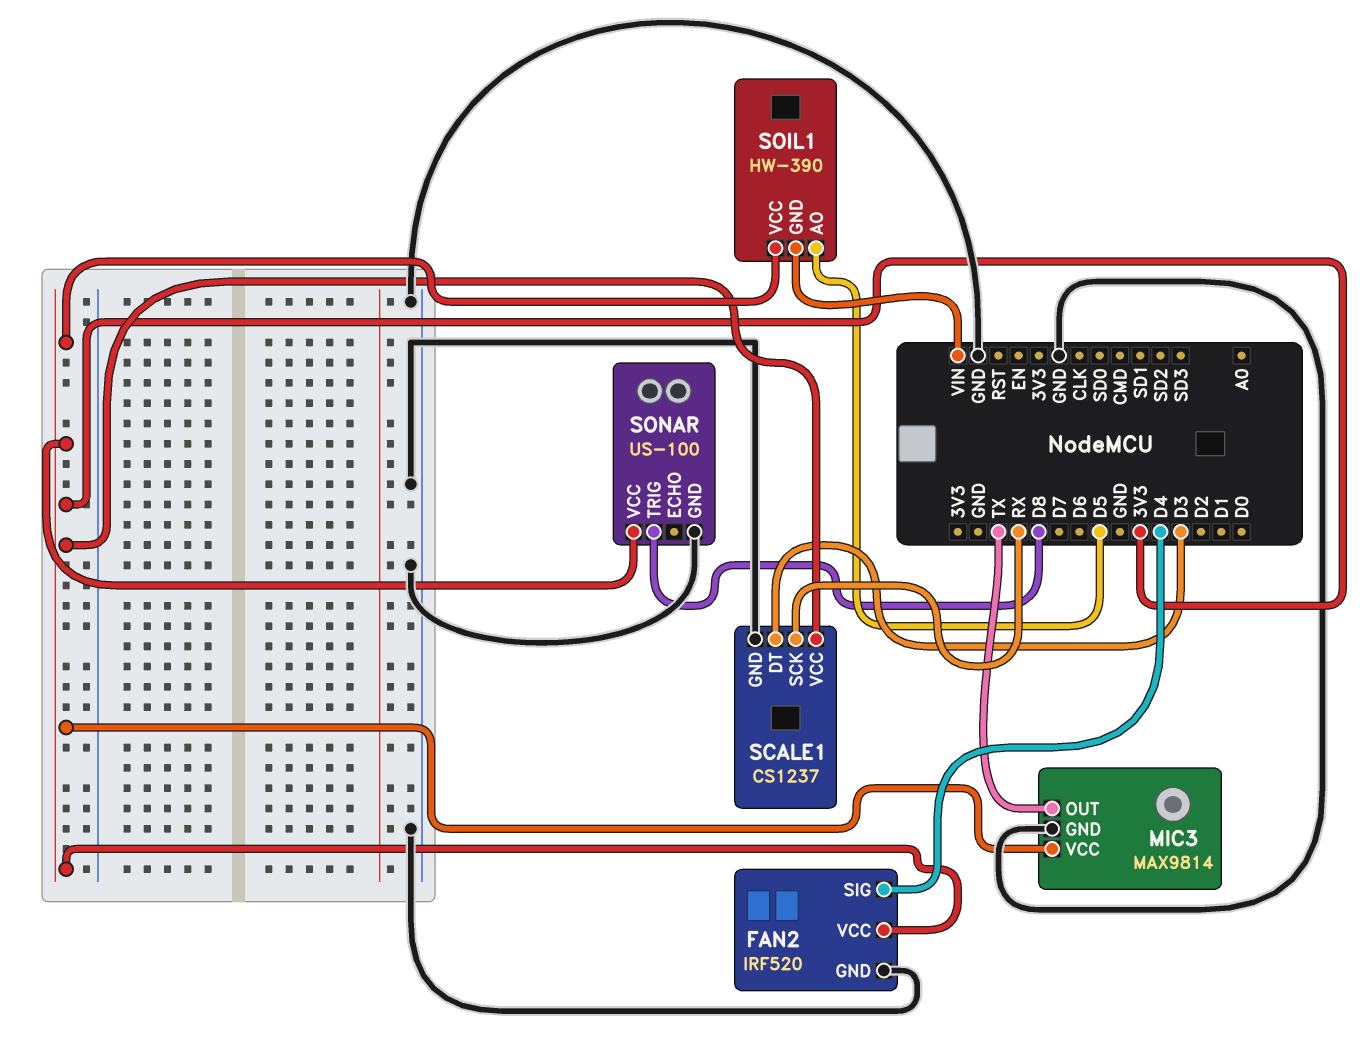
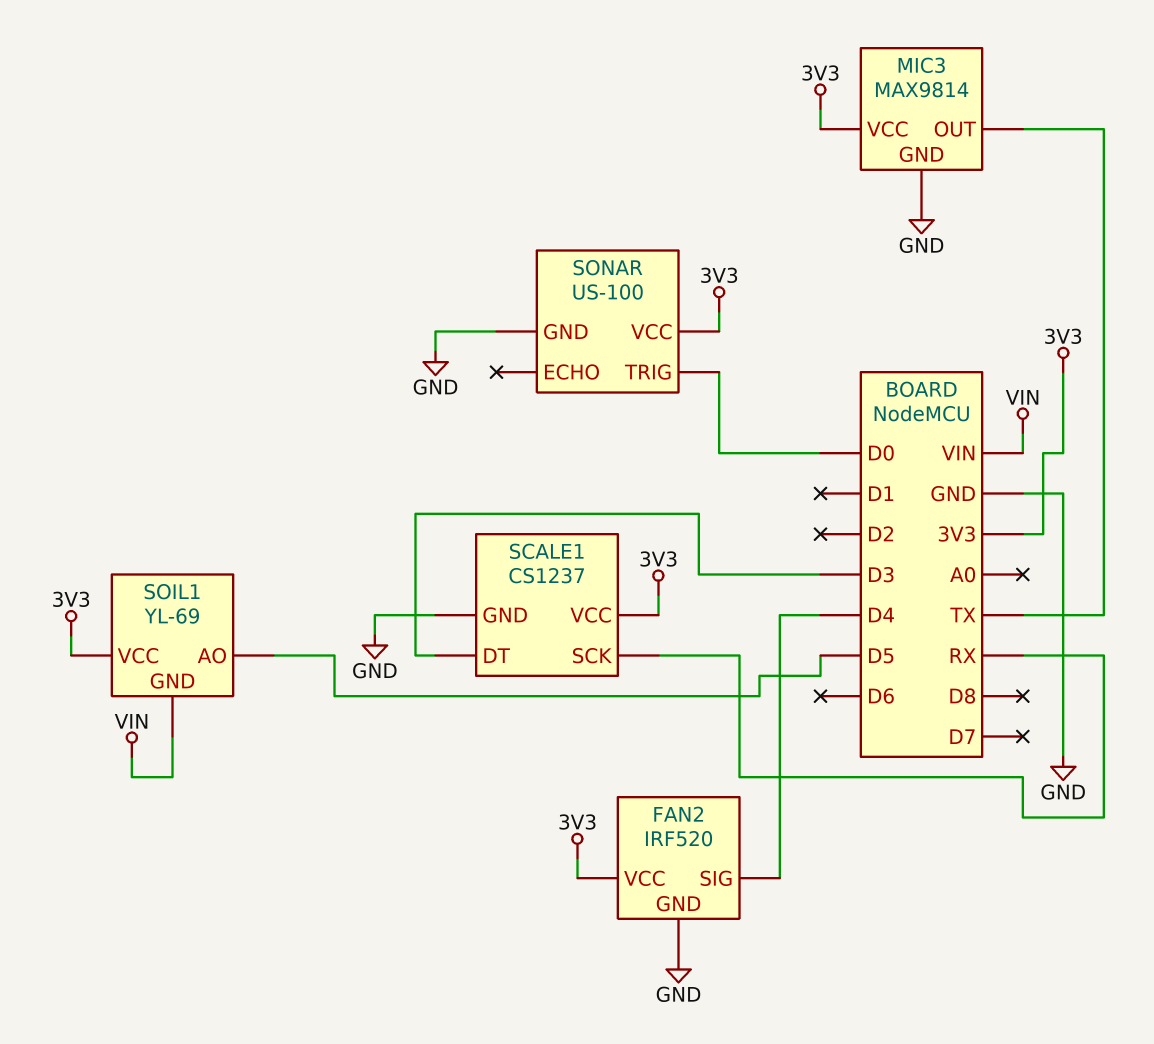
SOIL1: HW-390 -> YL-69
SONAR pin TRIG: D8 -> D0

